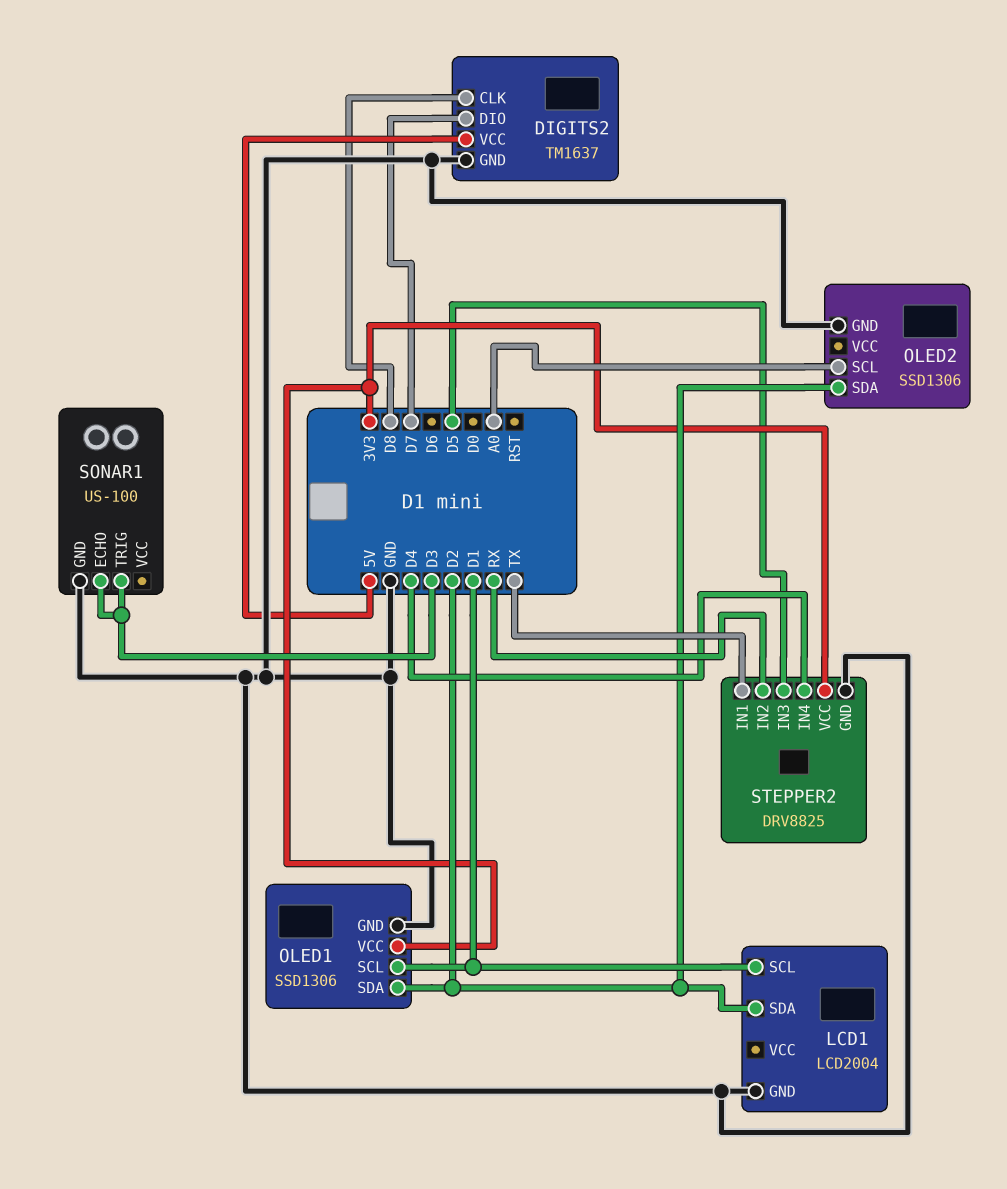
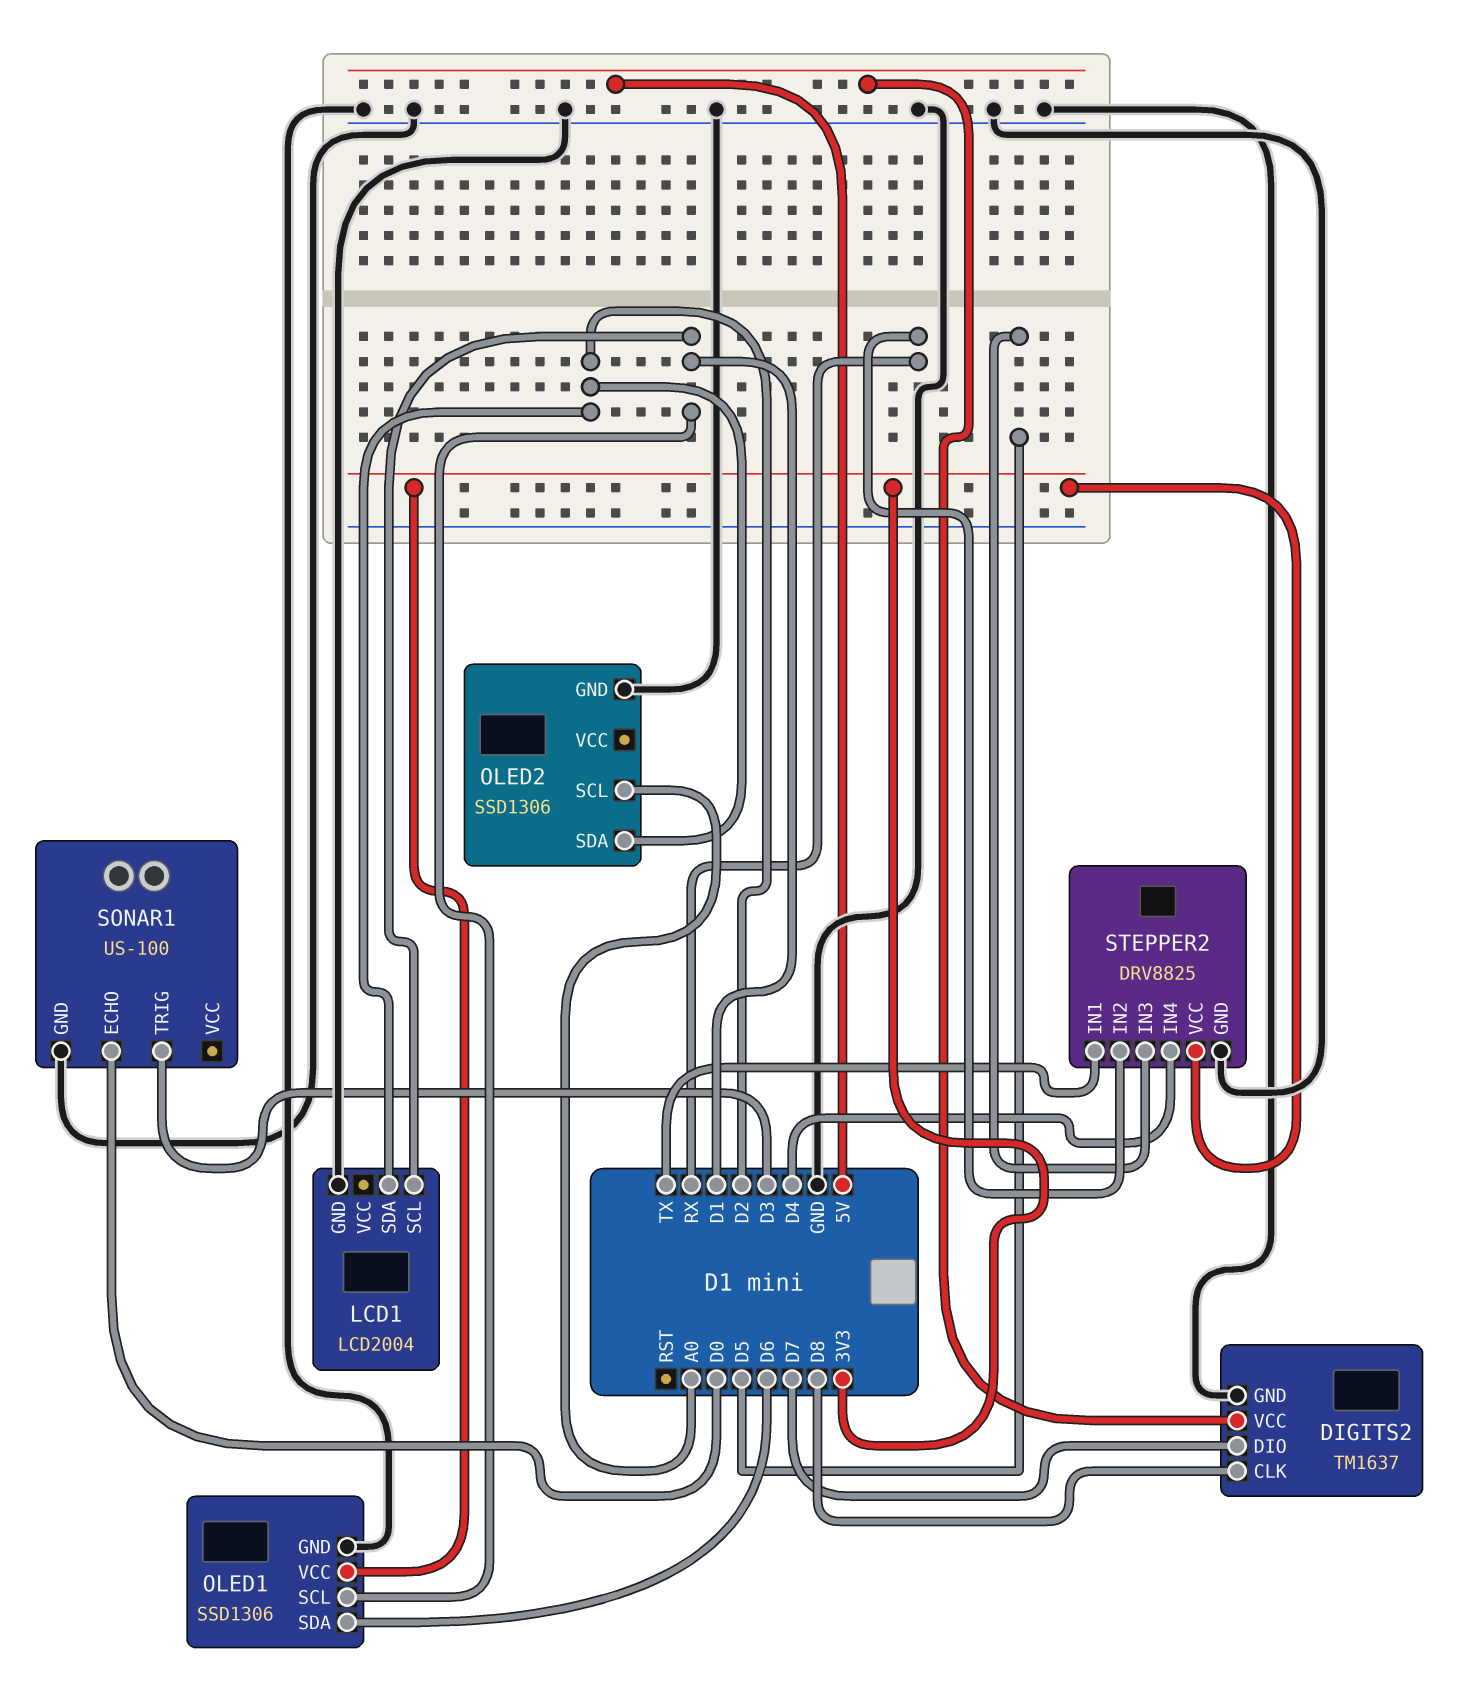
OLED1 pin SDA: D2 -> D6
SONAR1 pin ECHO: D3 -> D0

